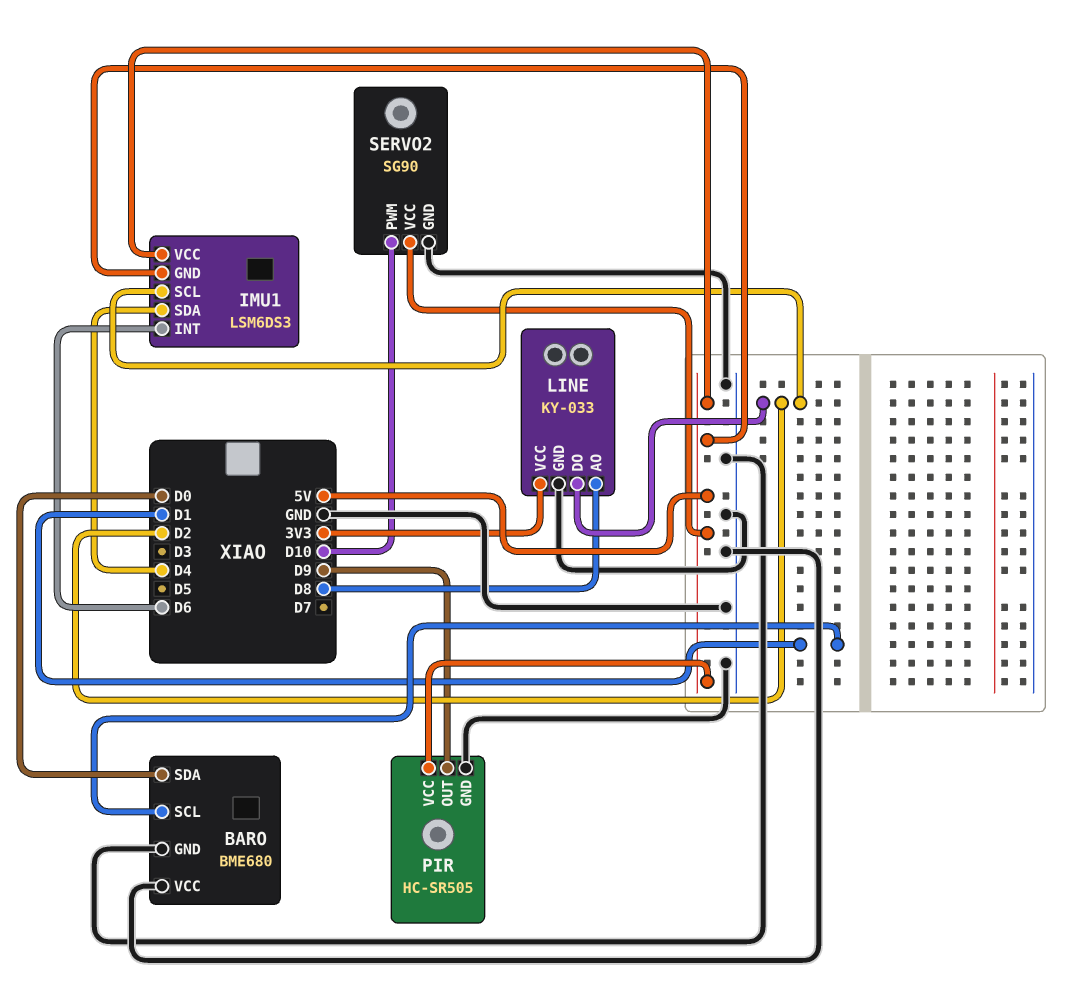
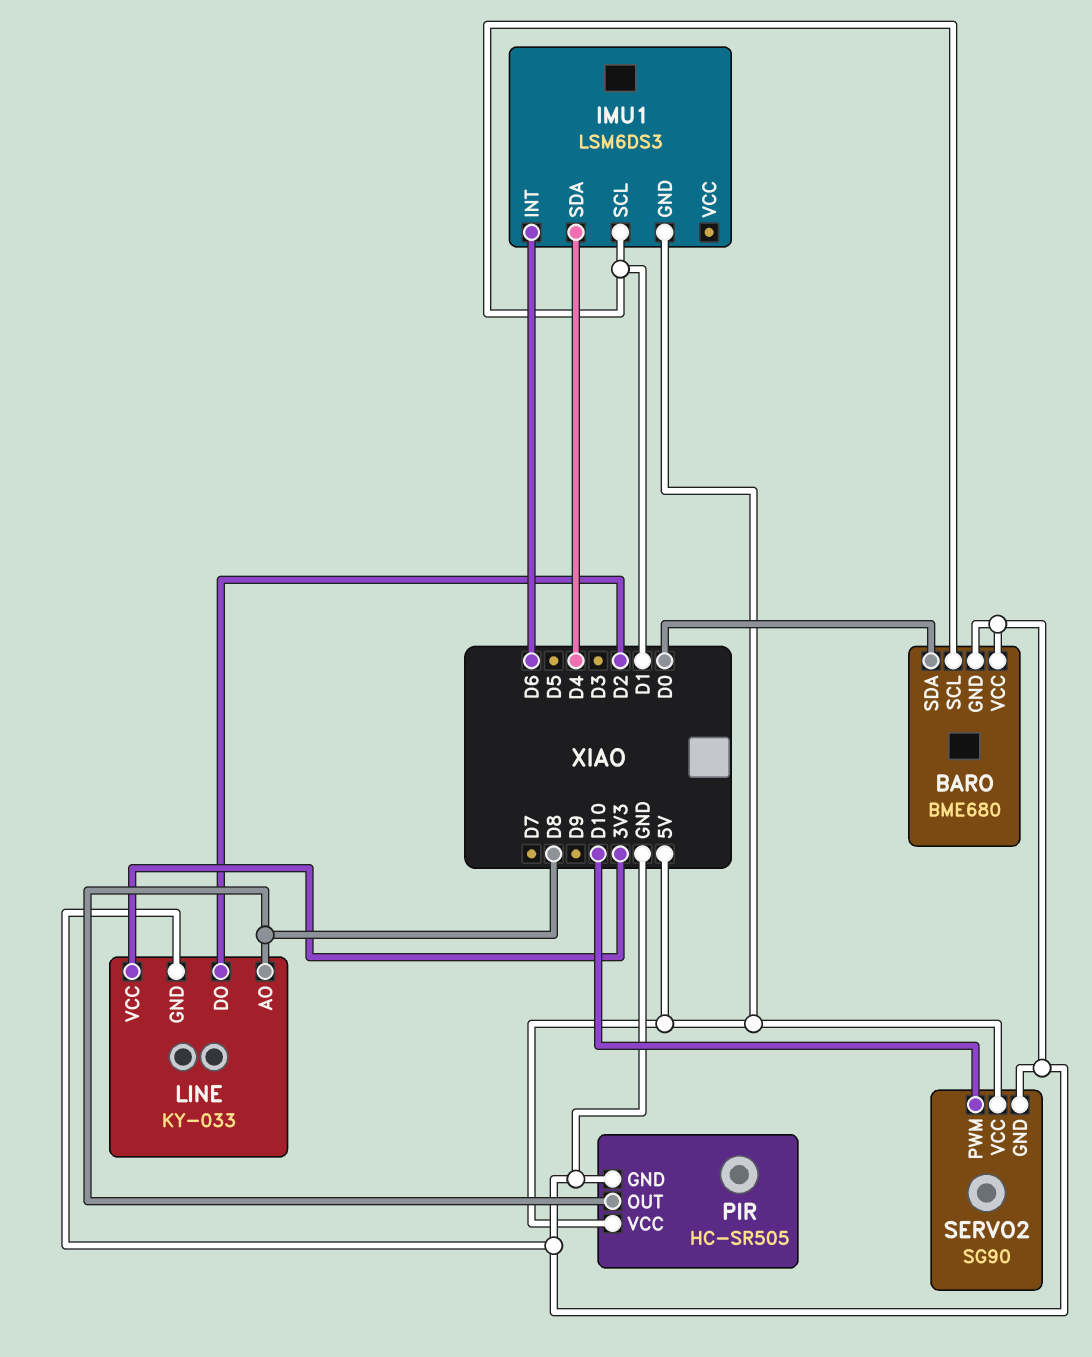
IMU1 pin SCL: D2 -> D1
IMU1 pin VCC: 5V -> none
PIR pin OUT: D9 -> D8

